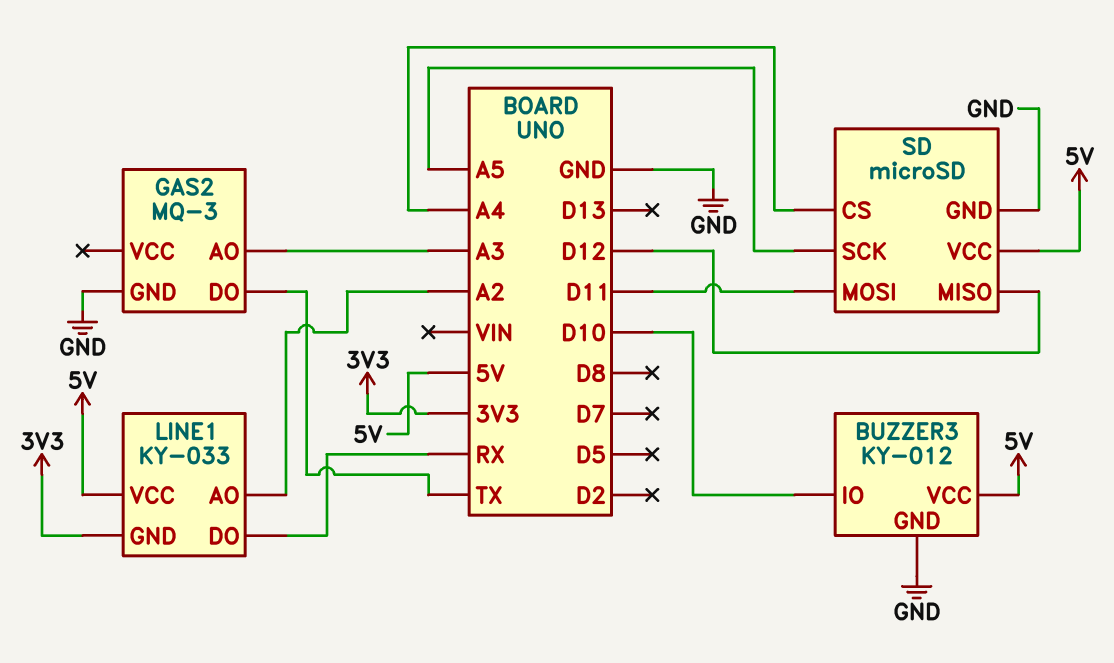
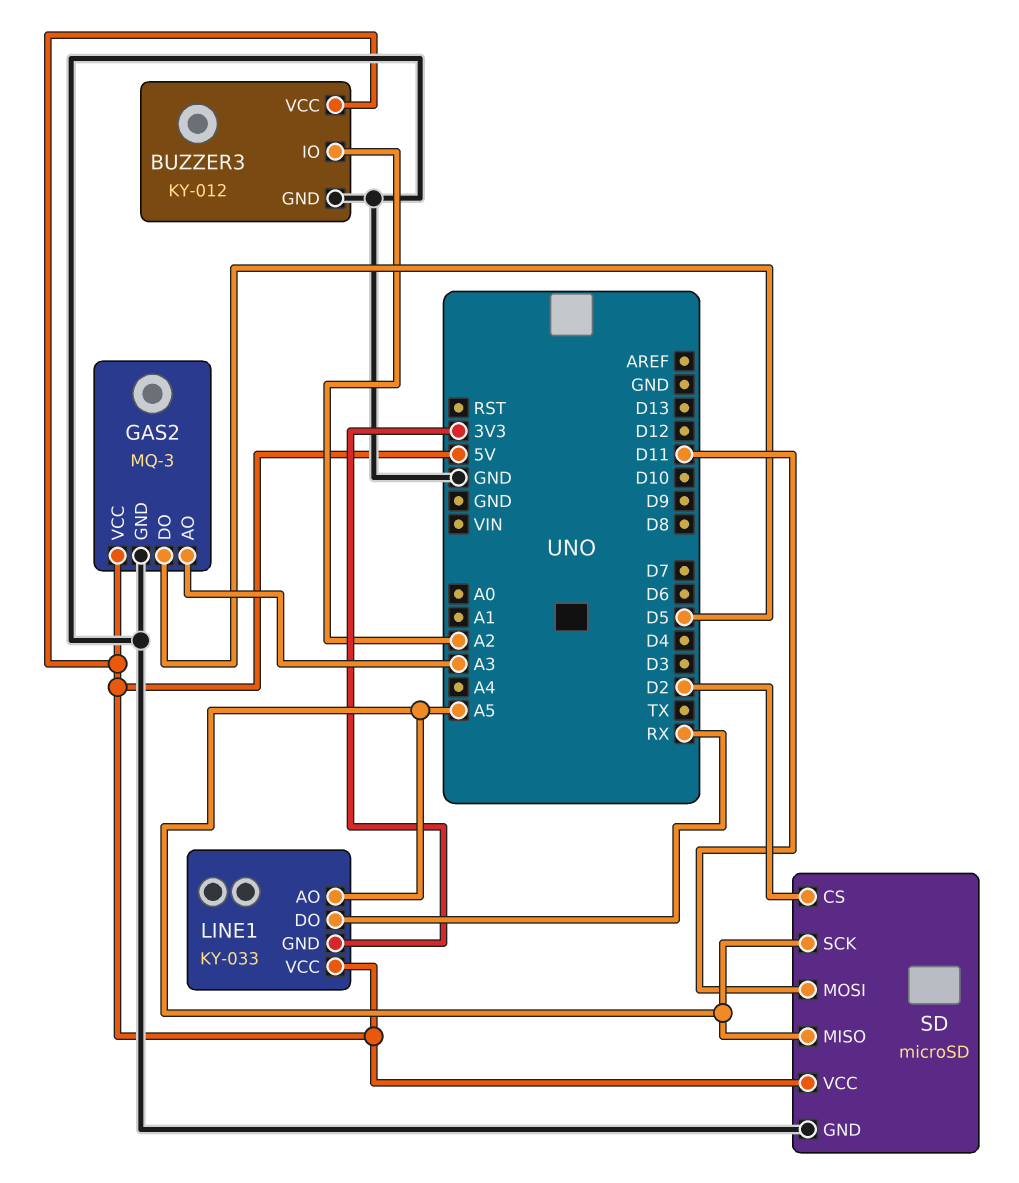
BUZZER3 pin IO: D10 -> A2
GAS2 pin DO: TX -> D5
GAS2 pin VCC: none -> 5V
LINE1 pin AO: A2 -> A5
SD pin CS: A4 -> D2
SD pin MISO: D12 -> A5

